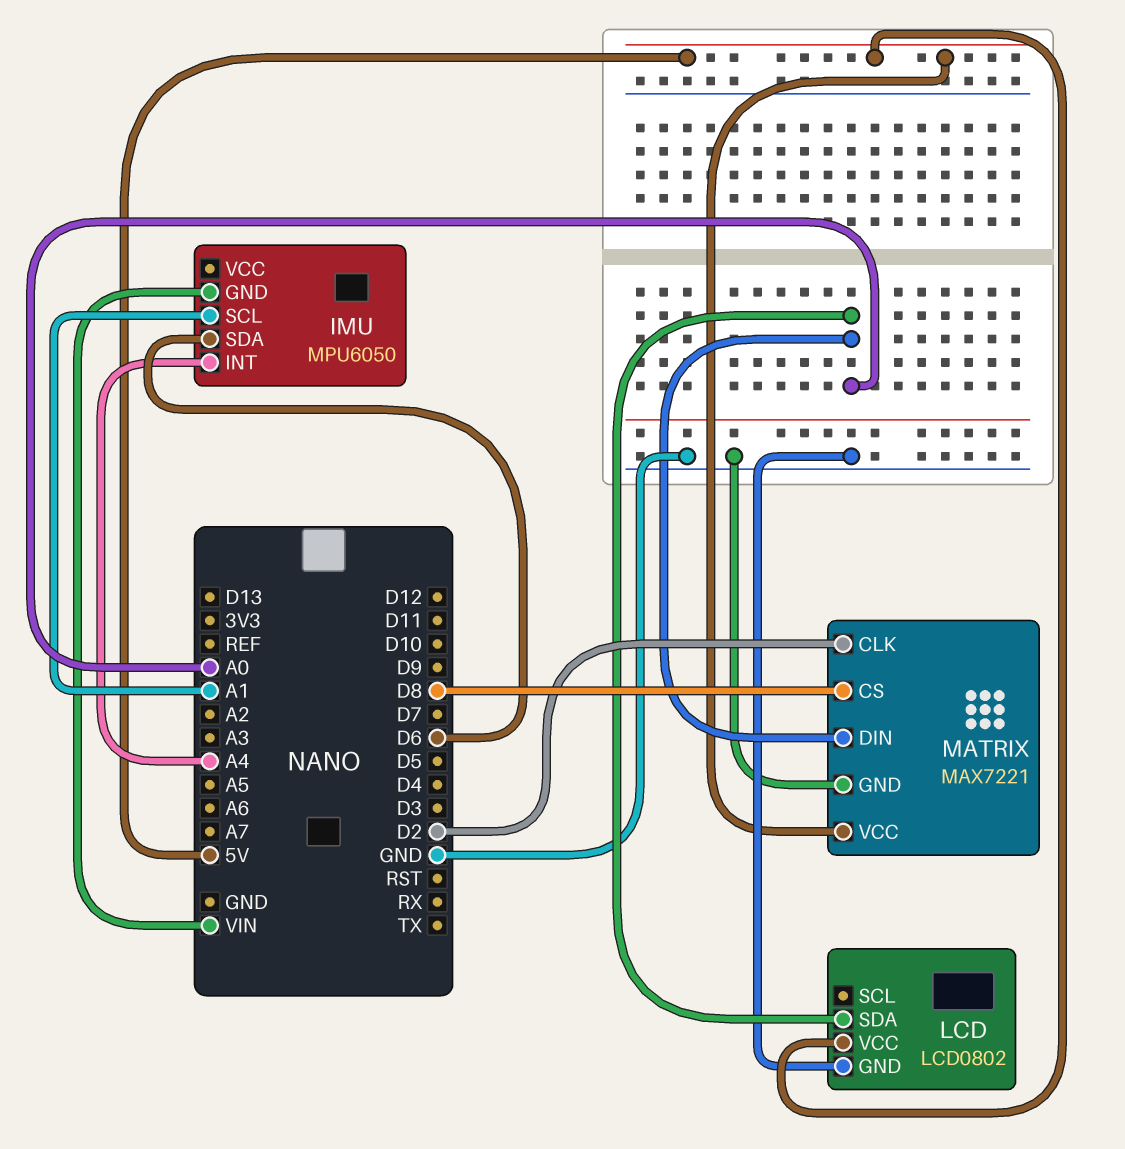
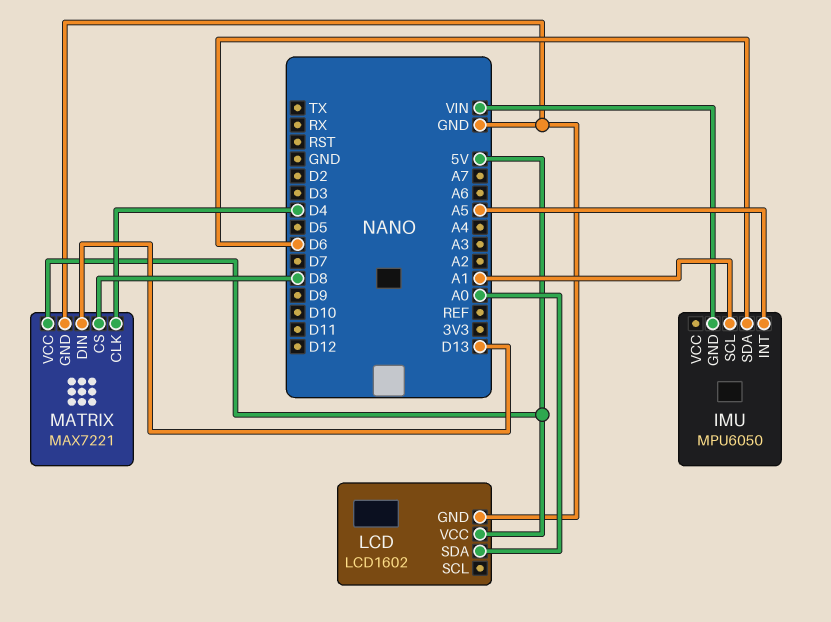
IMU pin INT: A4 -> A5
LCD: LCD0802 -> LCD1602
MATRIX pin CLK: D2 -> D4
MATRIX pin DIN: A0 -> D13

